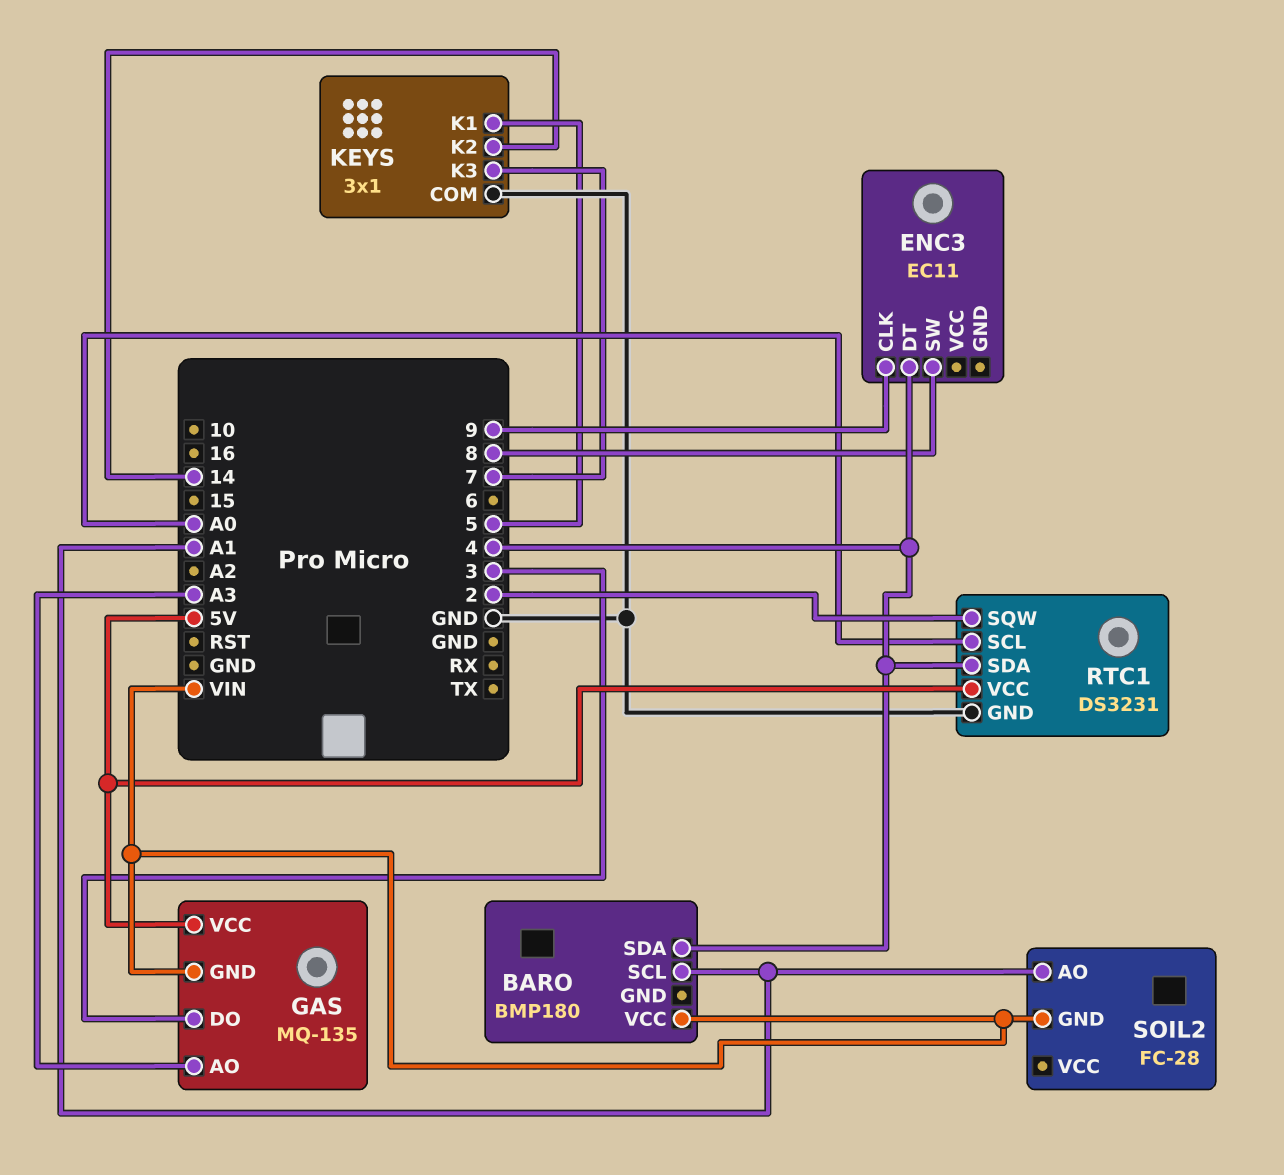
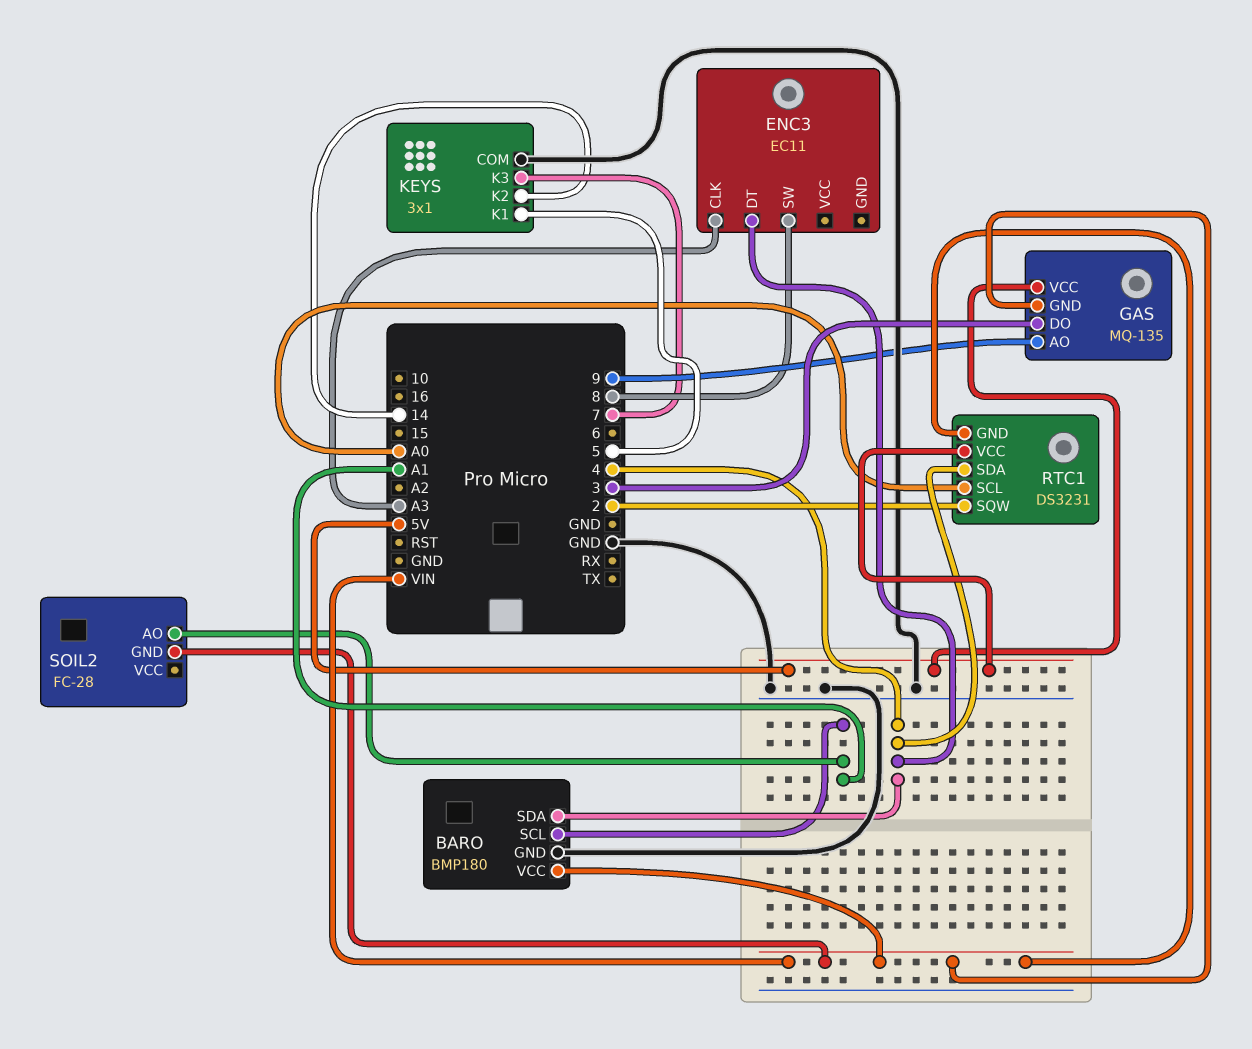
BARO pin GND: none -> GND
ENC3 pin CLK: 9 -> A3
GAS pin AO: A3 -> 9
RTC1 pin GND: GND -> VIN

